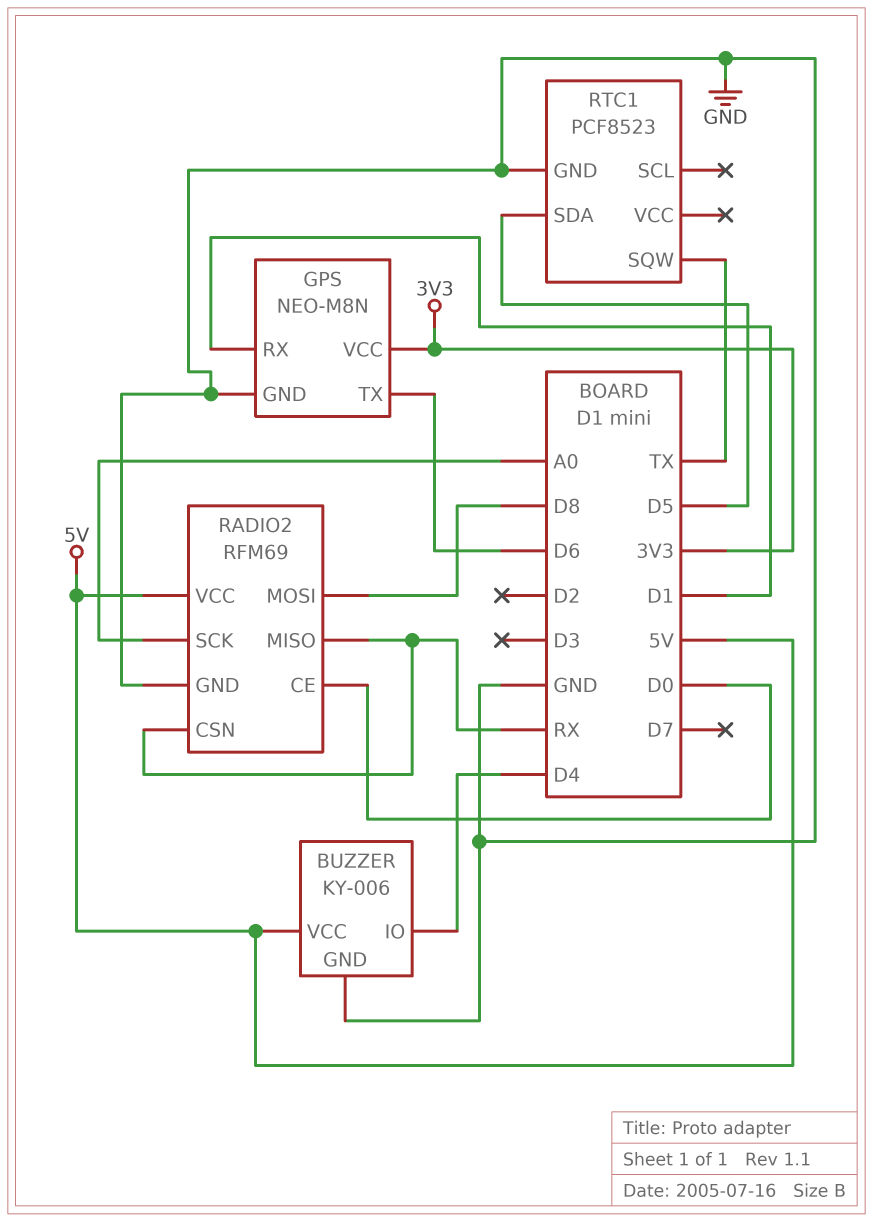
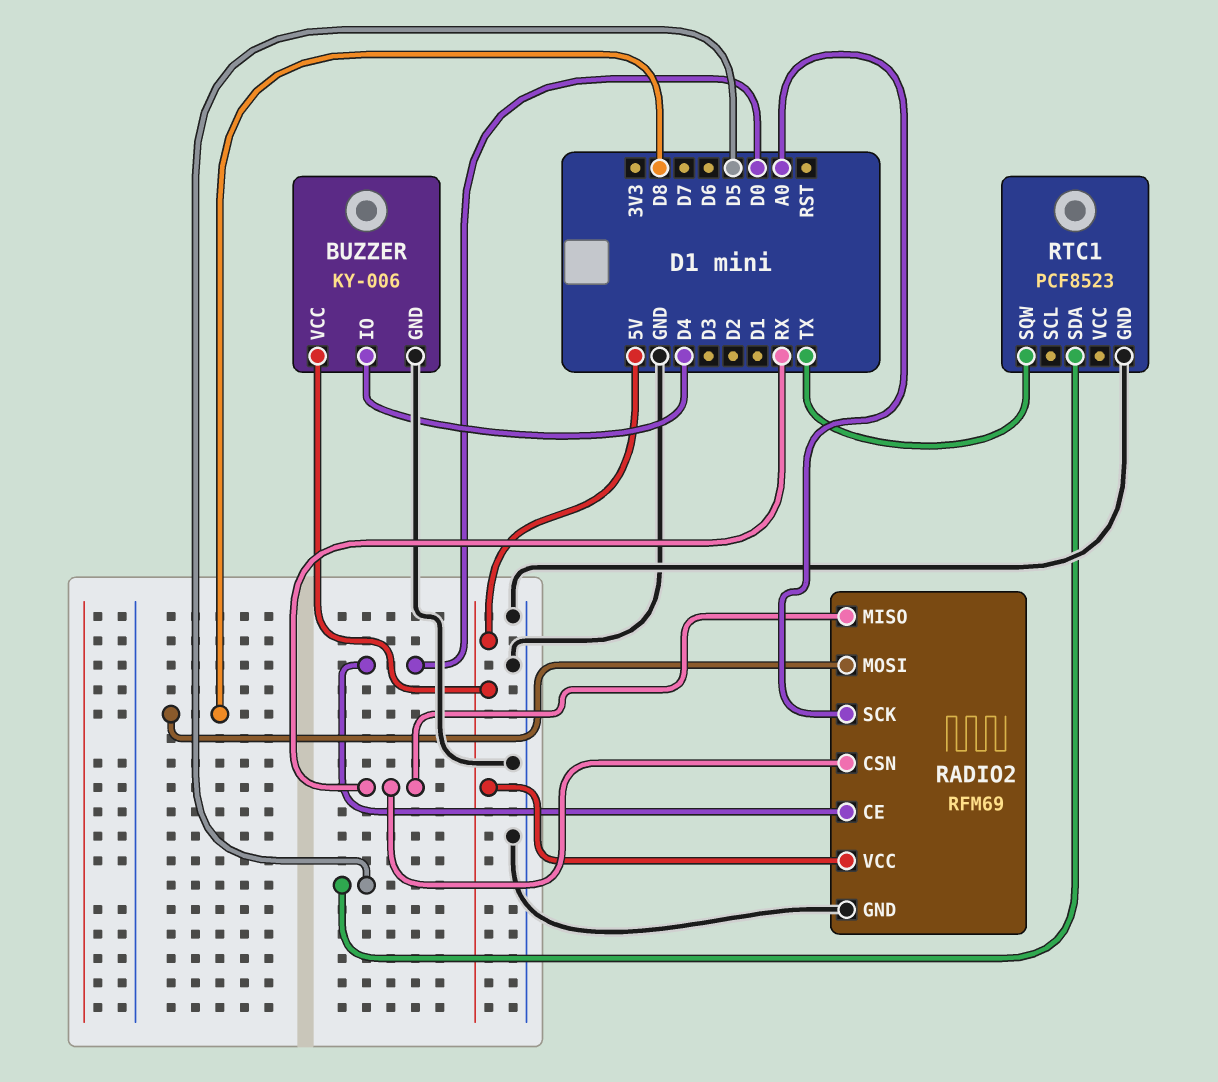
GPS: NEO-M8N -> none
GPS pin GND: GND -> none
GPS pin RX: D1 -> none
GPS pin TX: D6 -> none
GPS pin VCC: 3V3 -> none

